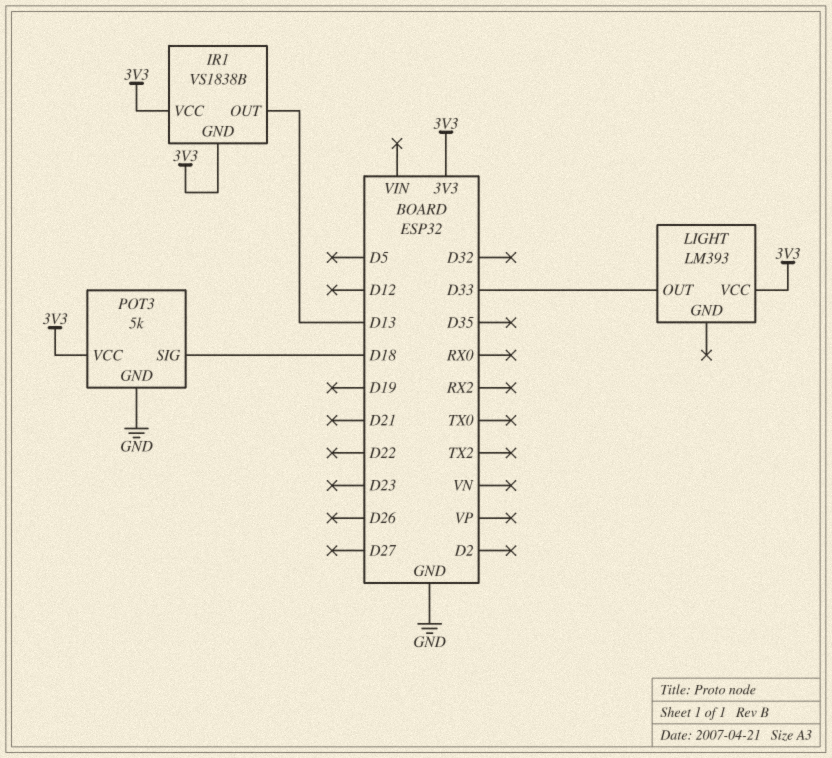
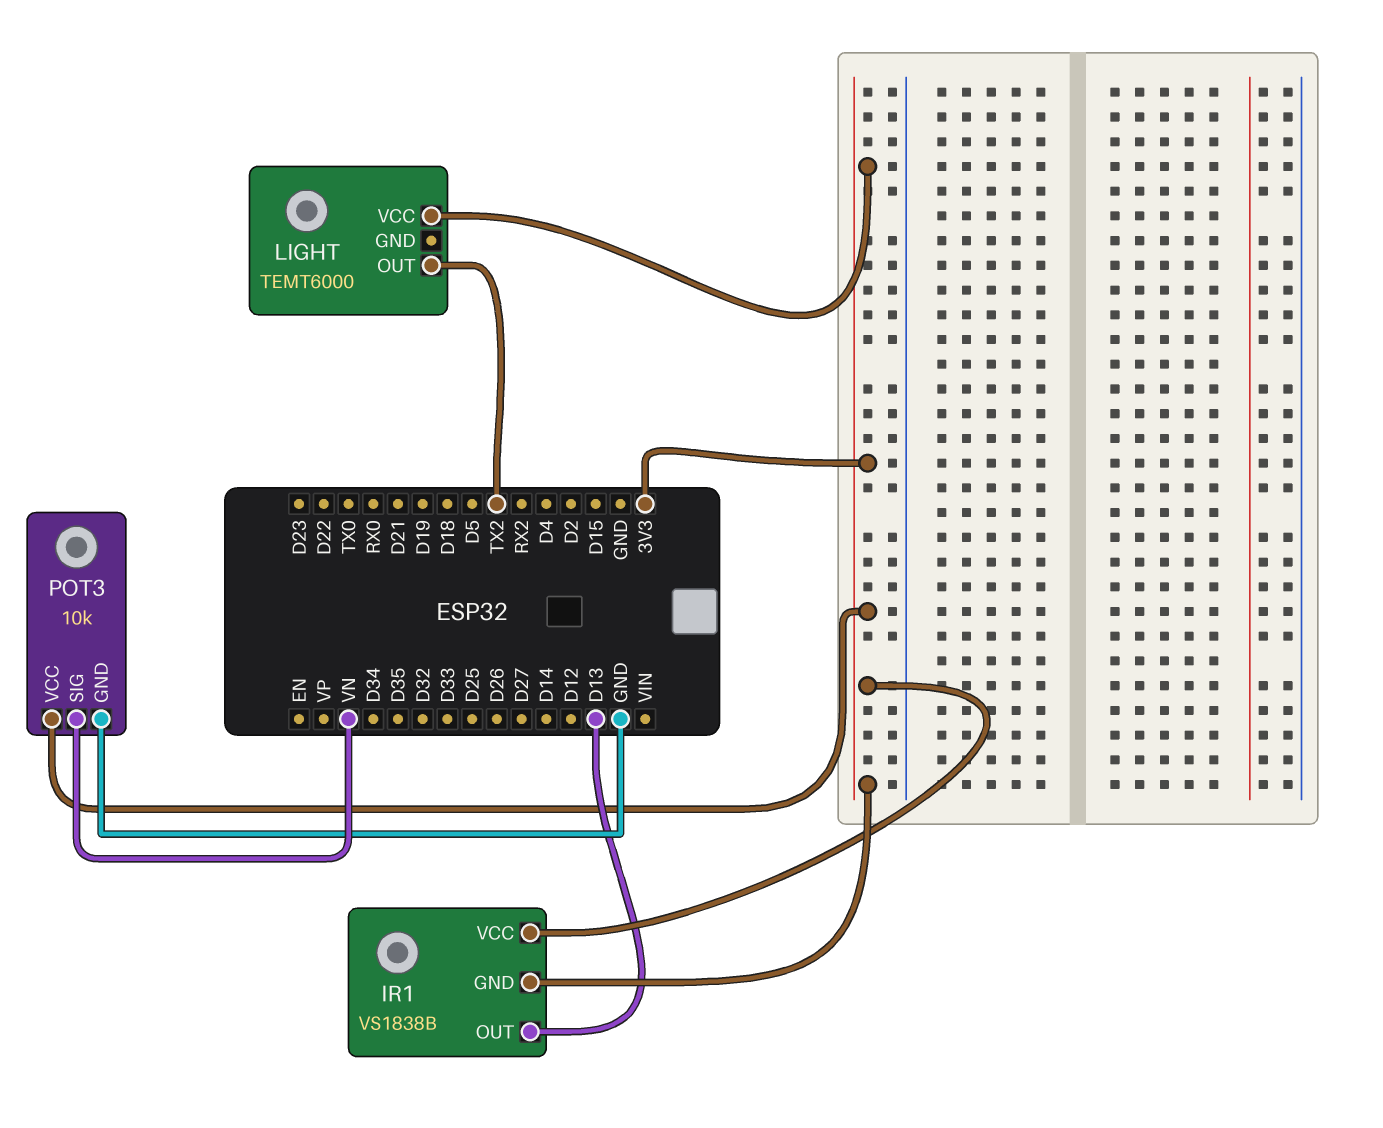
LIGHT: LM393 -> TEMT6000
LIGHT pin OUT: D33 -> TX2
POT3: 5k -> 10k
POT3 pin SIG: D18 -> VN

